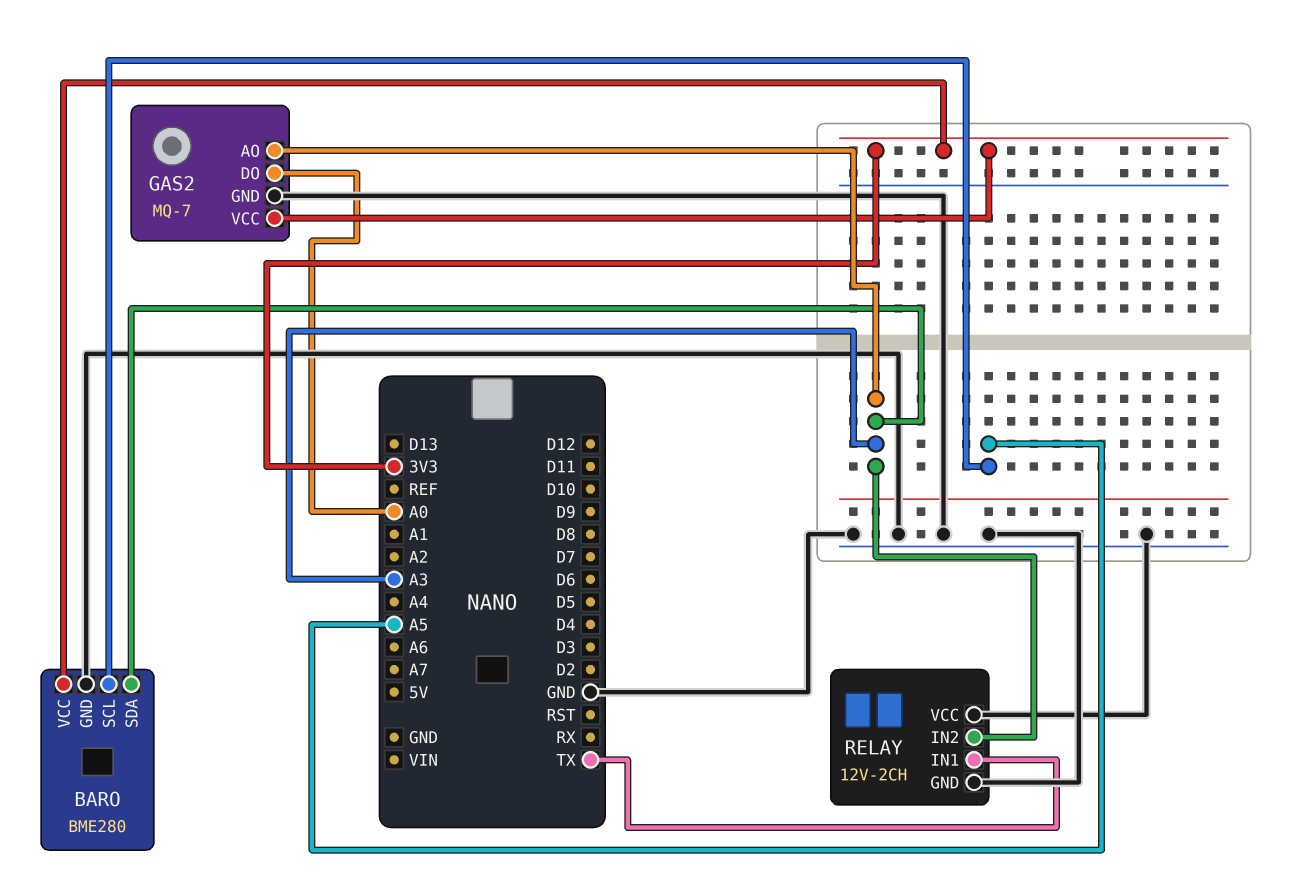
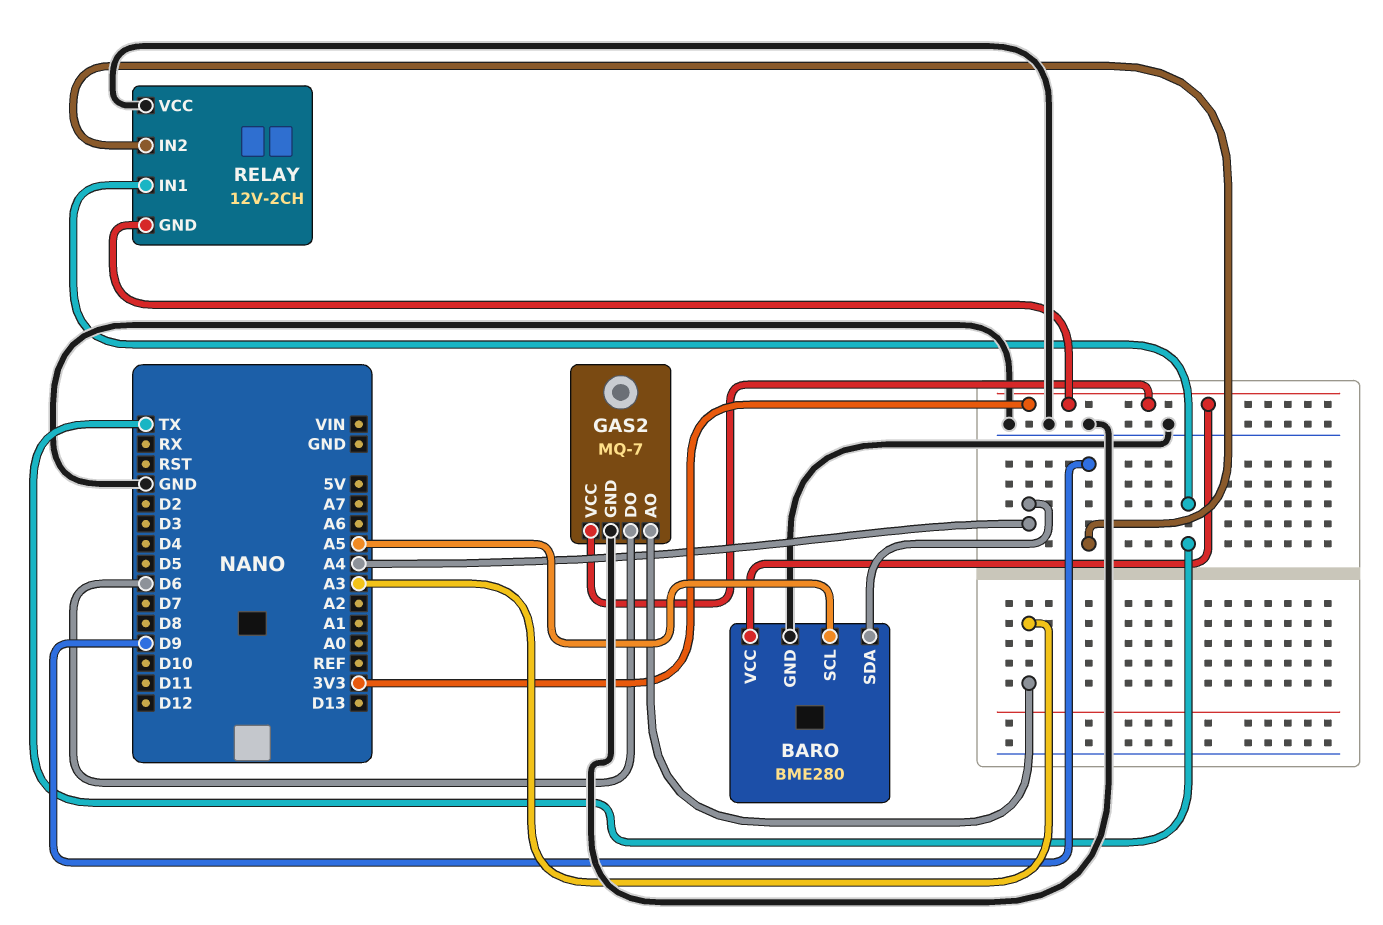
BARO pin SDA: A3 -> A4
GAS2 pin DO: A0 -> D6
RELAY pin GND: GND -> 3V3
RELAY pin IN2: A3 -> D9

